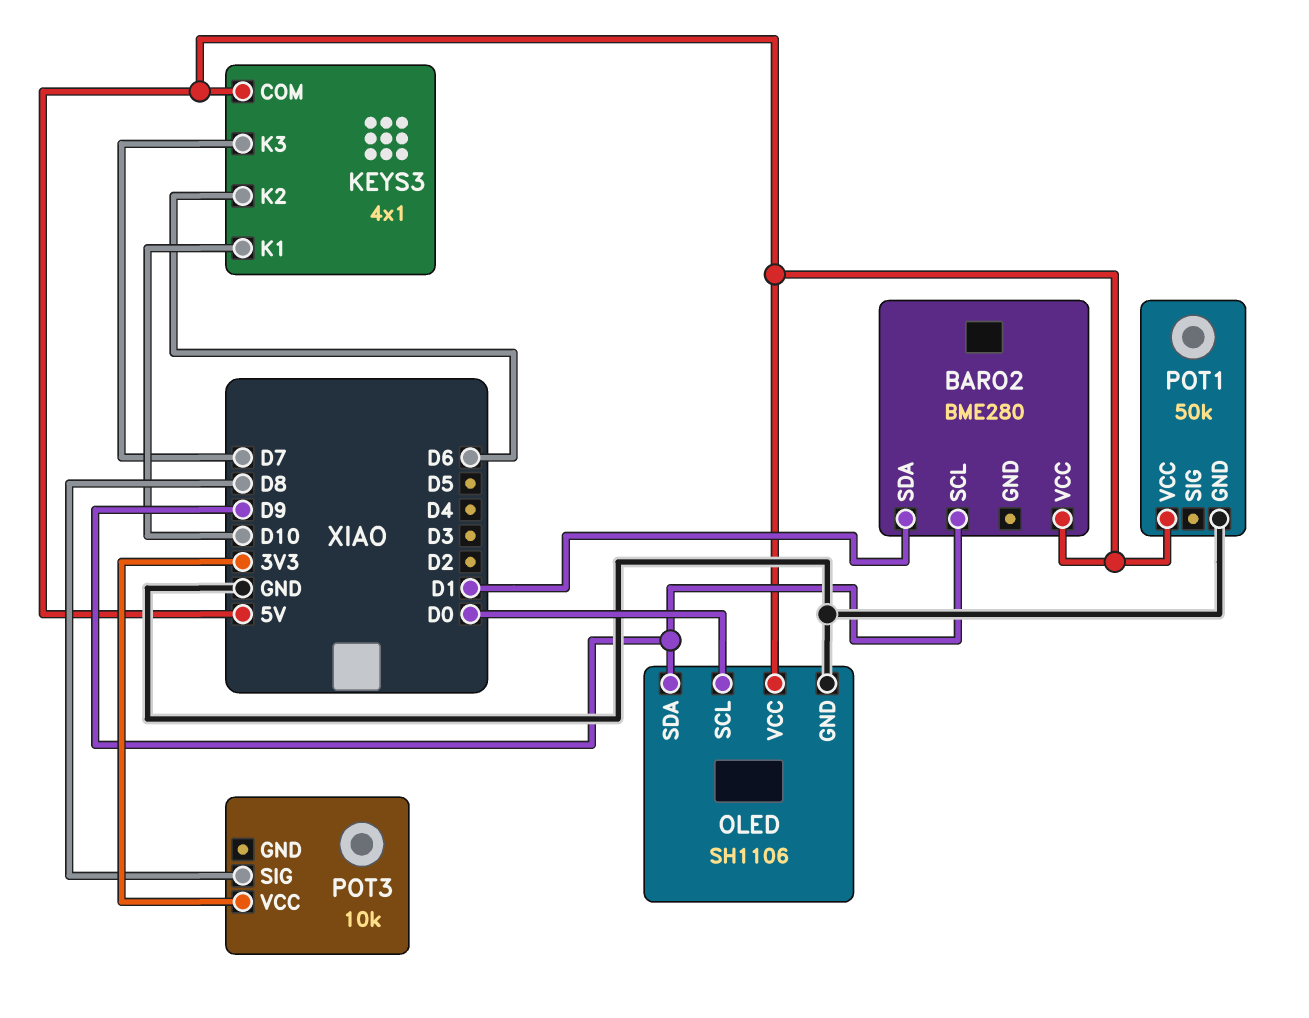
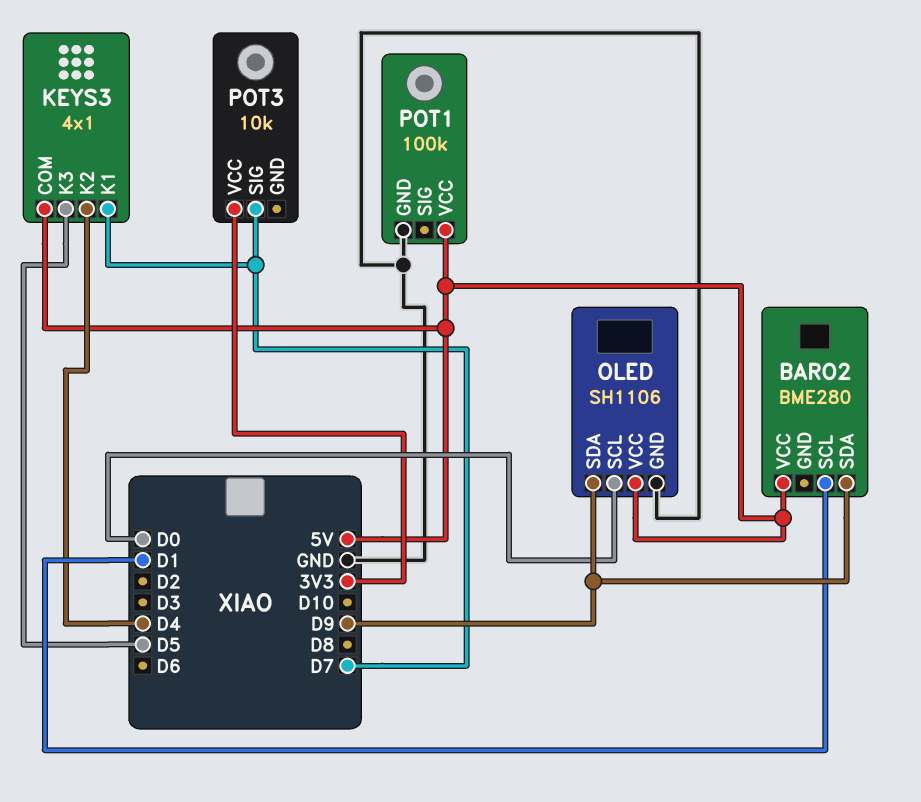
BARO2 pin SCL: D9 -> D1
BARO2 pin SDA: D1 -> D9
KEYS3 pin K1: D10 -> D7
KEYS3 pin K2: D6 -> D4
KEYS3 pin K3: D7 -> D5
POT1: 50k -> 100k
POT3 pin SIG: D8 -> D7

